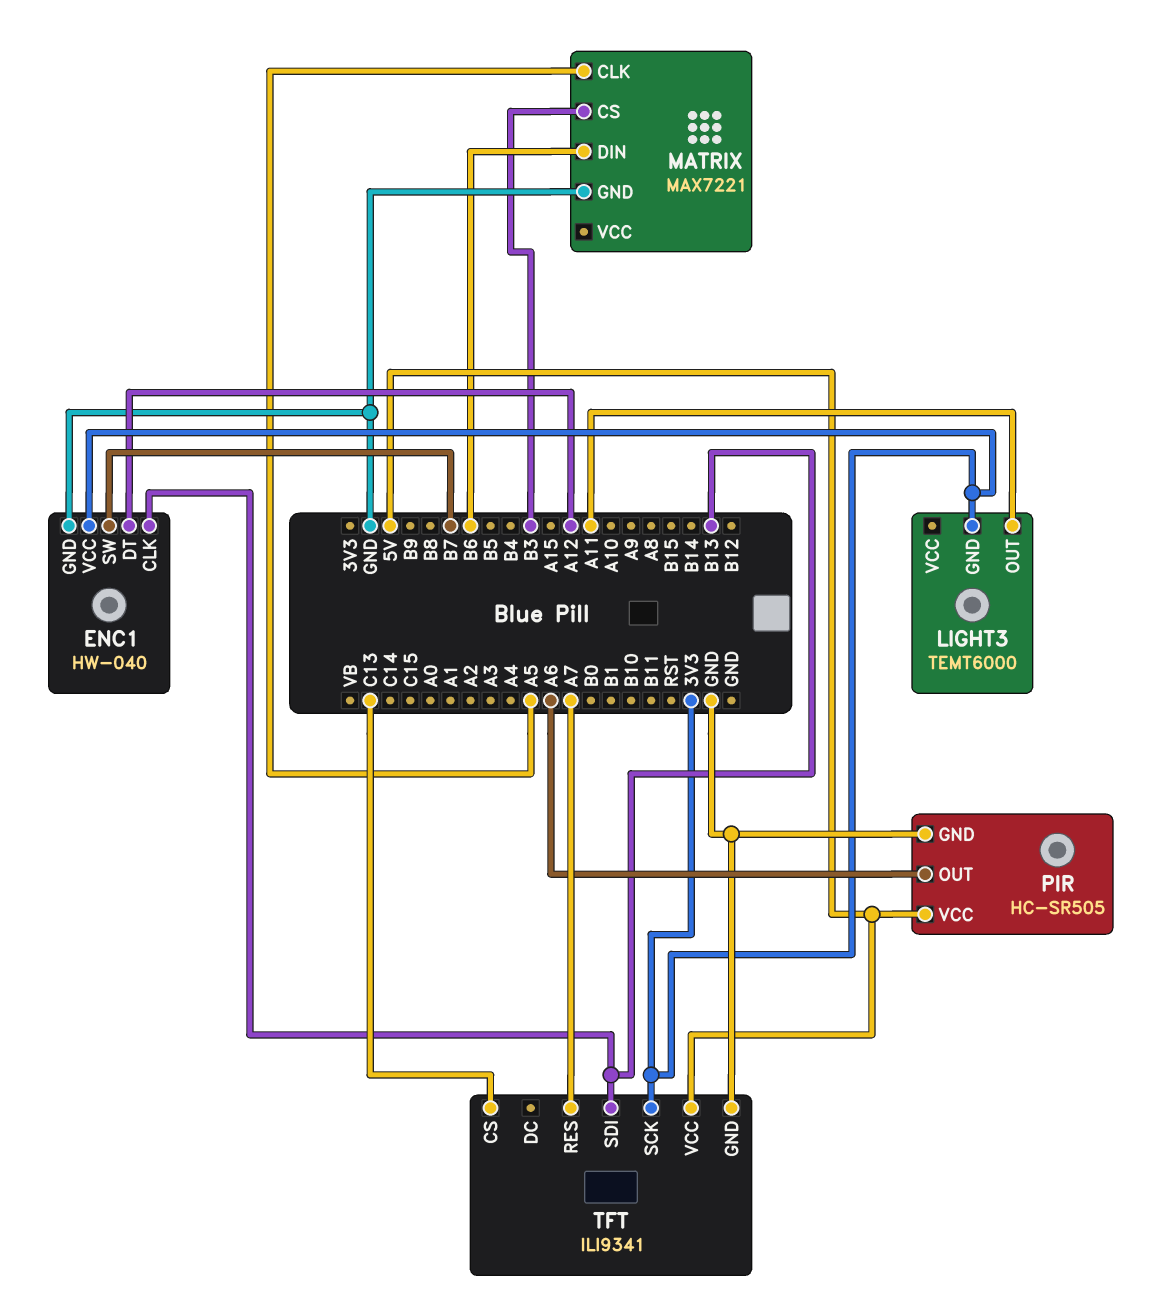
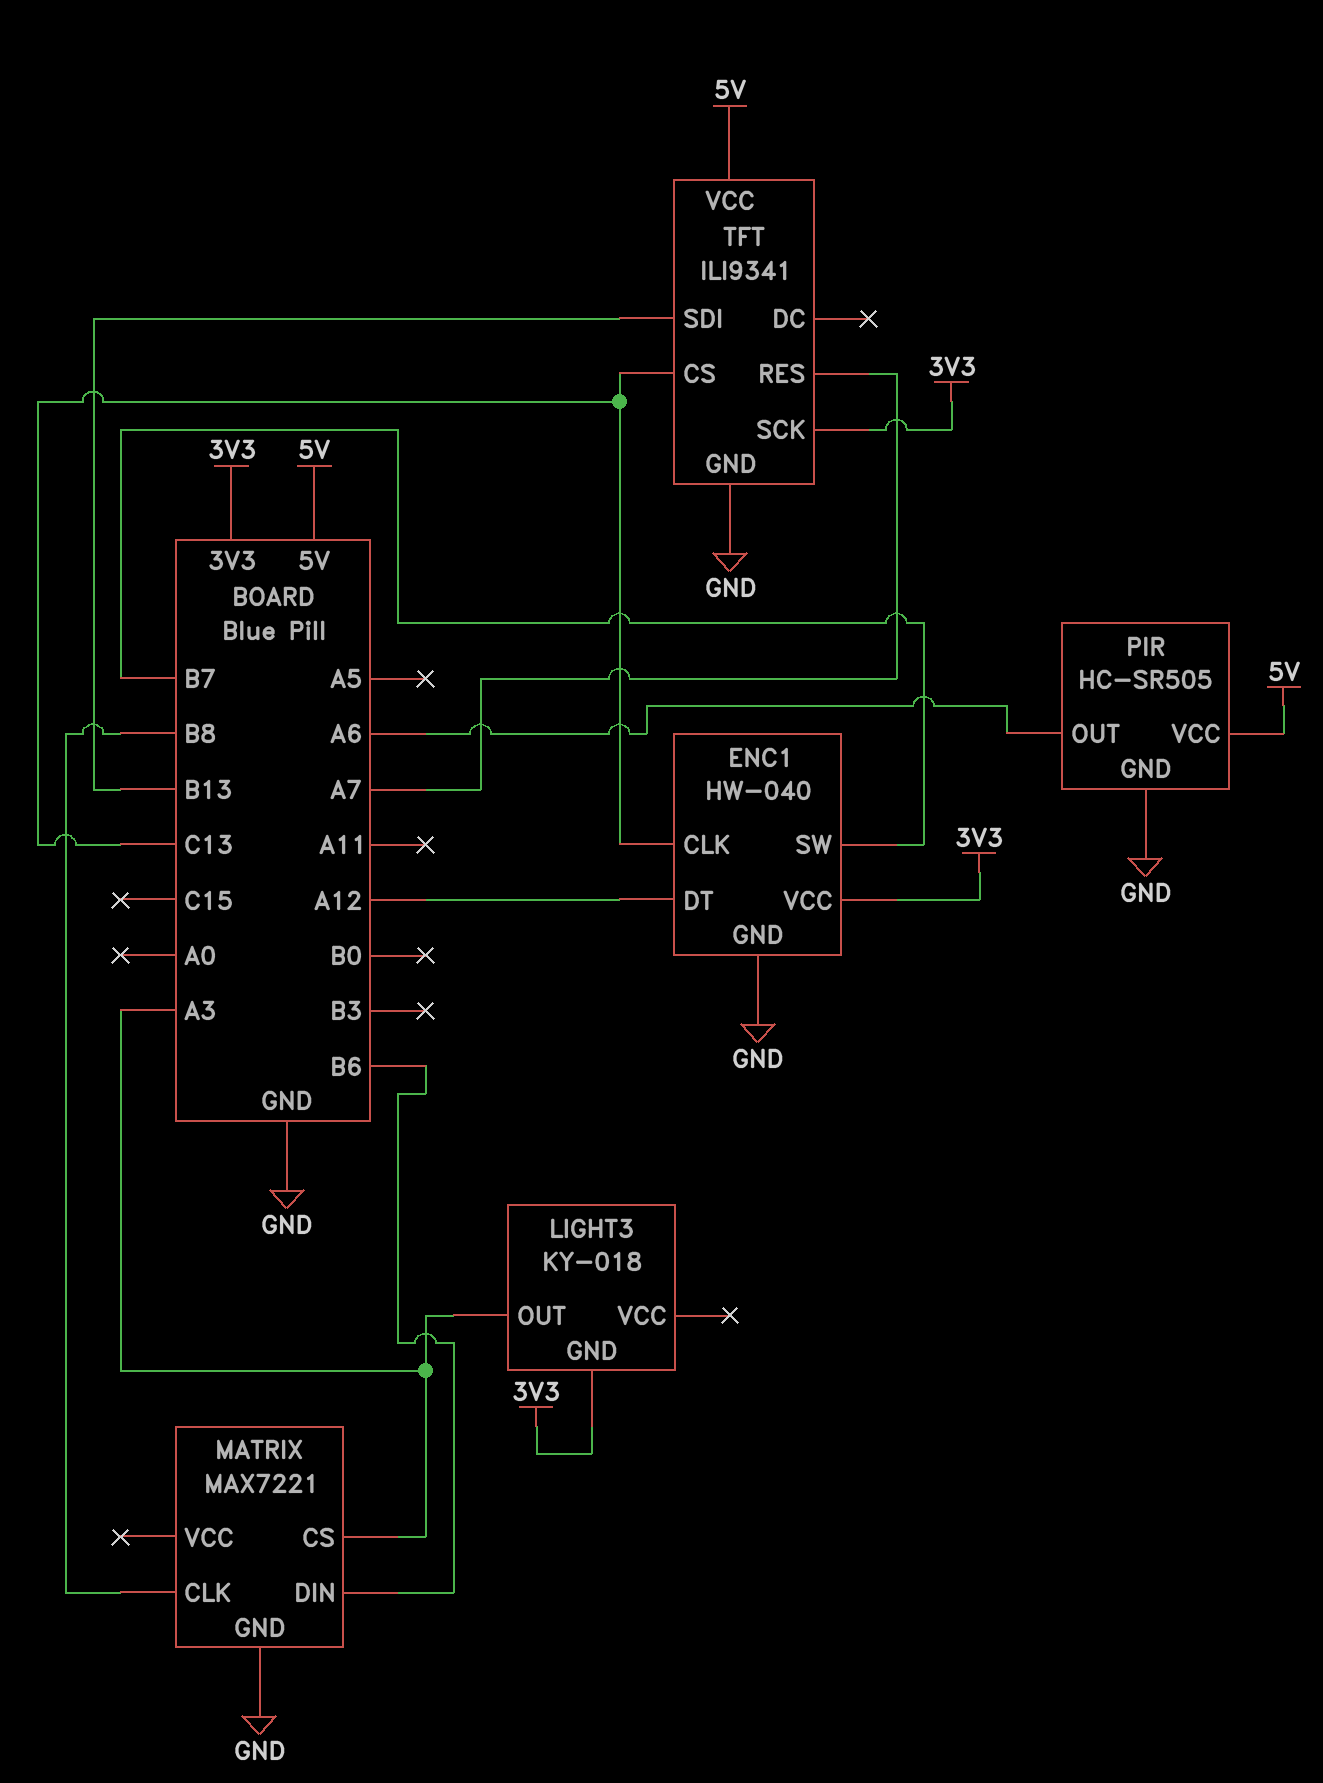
ENC1 pin CLK: B13 -> C13
LIGHT3: TEMT6000 -> KY-018
LIGHT3 pin OUT: A11 -> A3
MATRIX pin CLK: A5 -> B8
MATRIX pin CS: B3 -> A3

